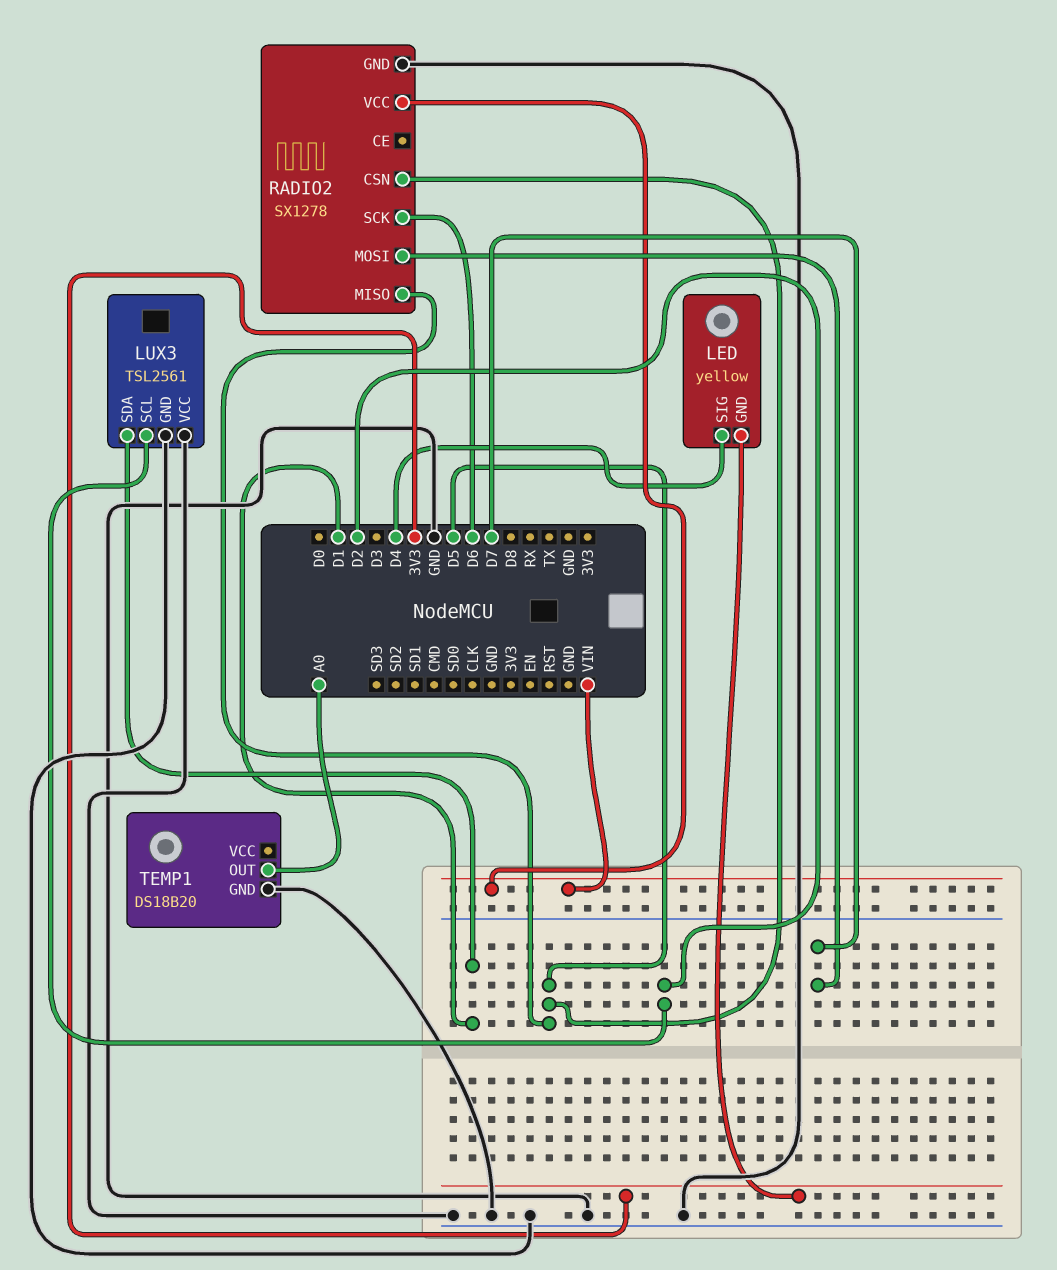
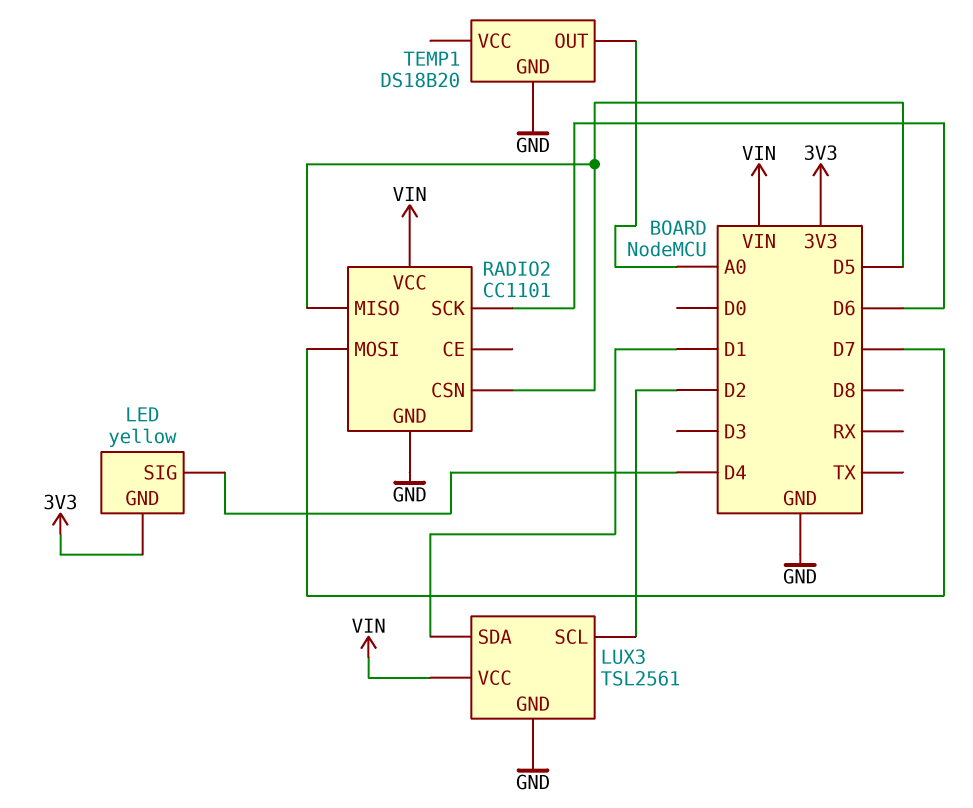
LUX3 pin VCC: GND -> VIN
RADIO2: SX1278 -> CC1101

